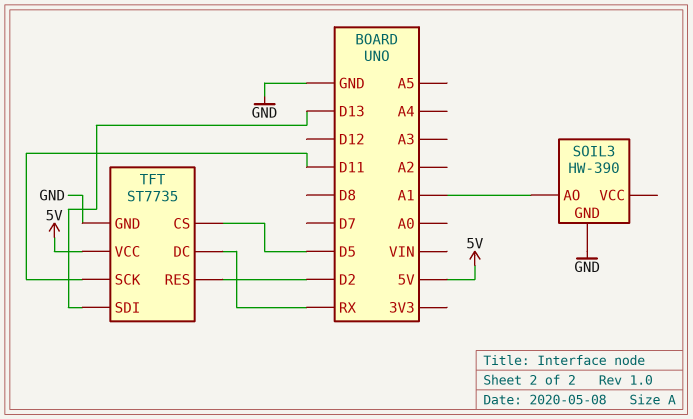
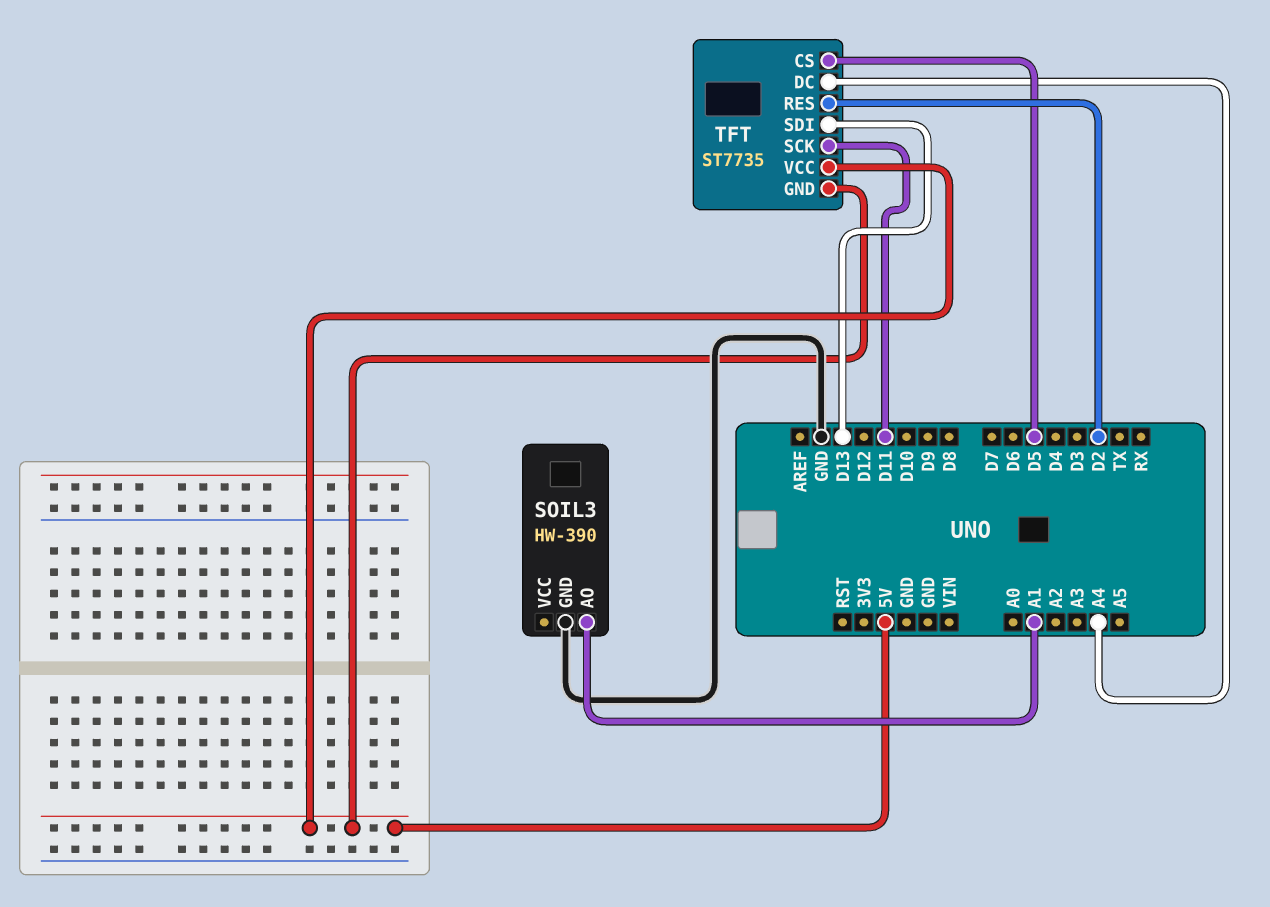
TFT pin DC: RX -> A4
TFT pin GND: GND -> 5V

